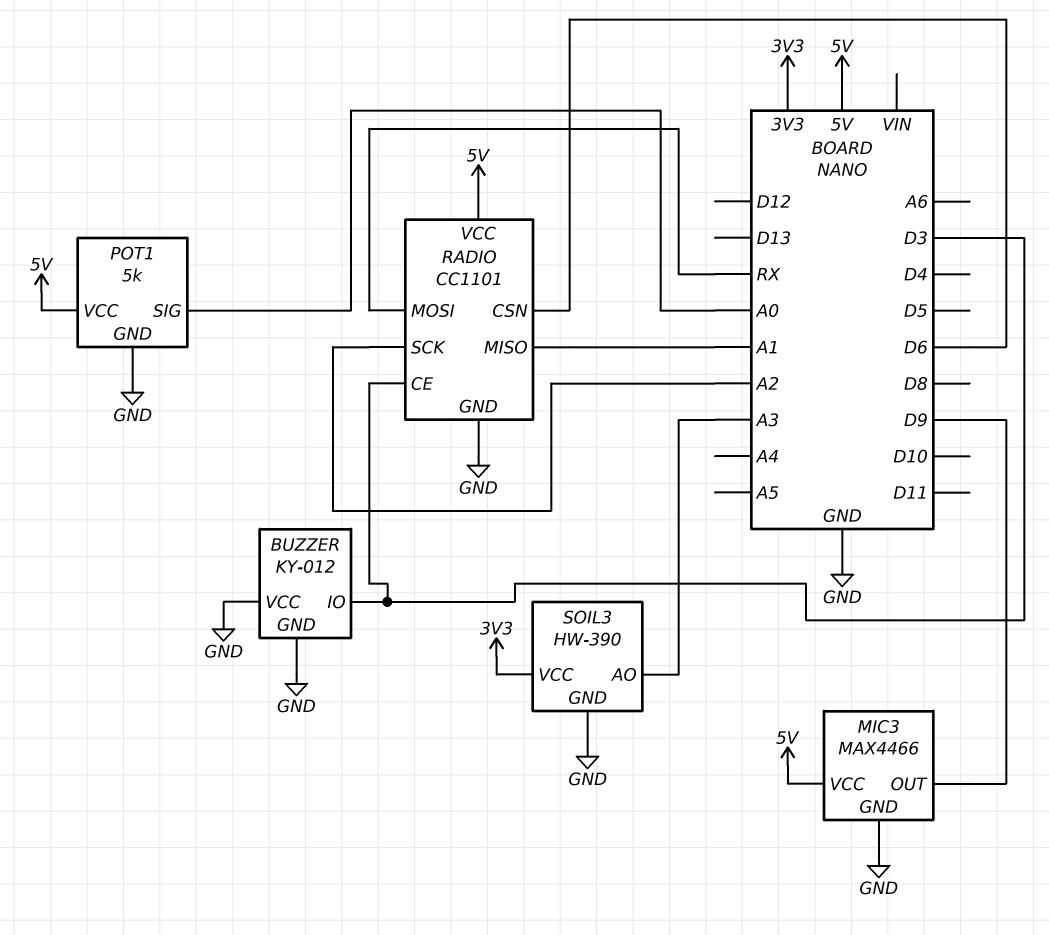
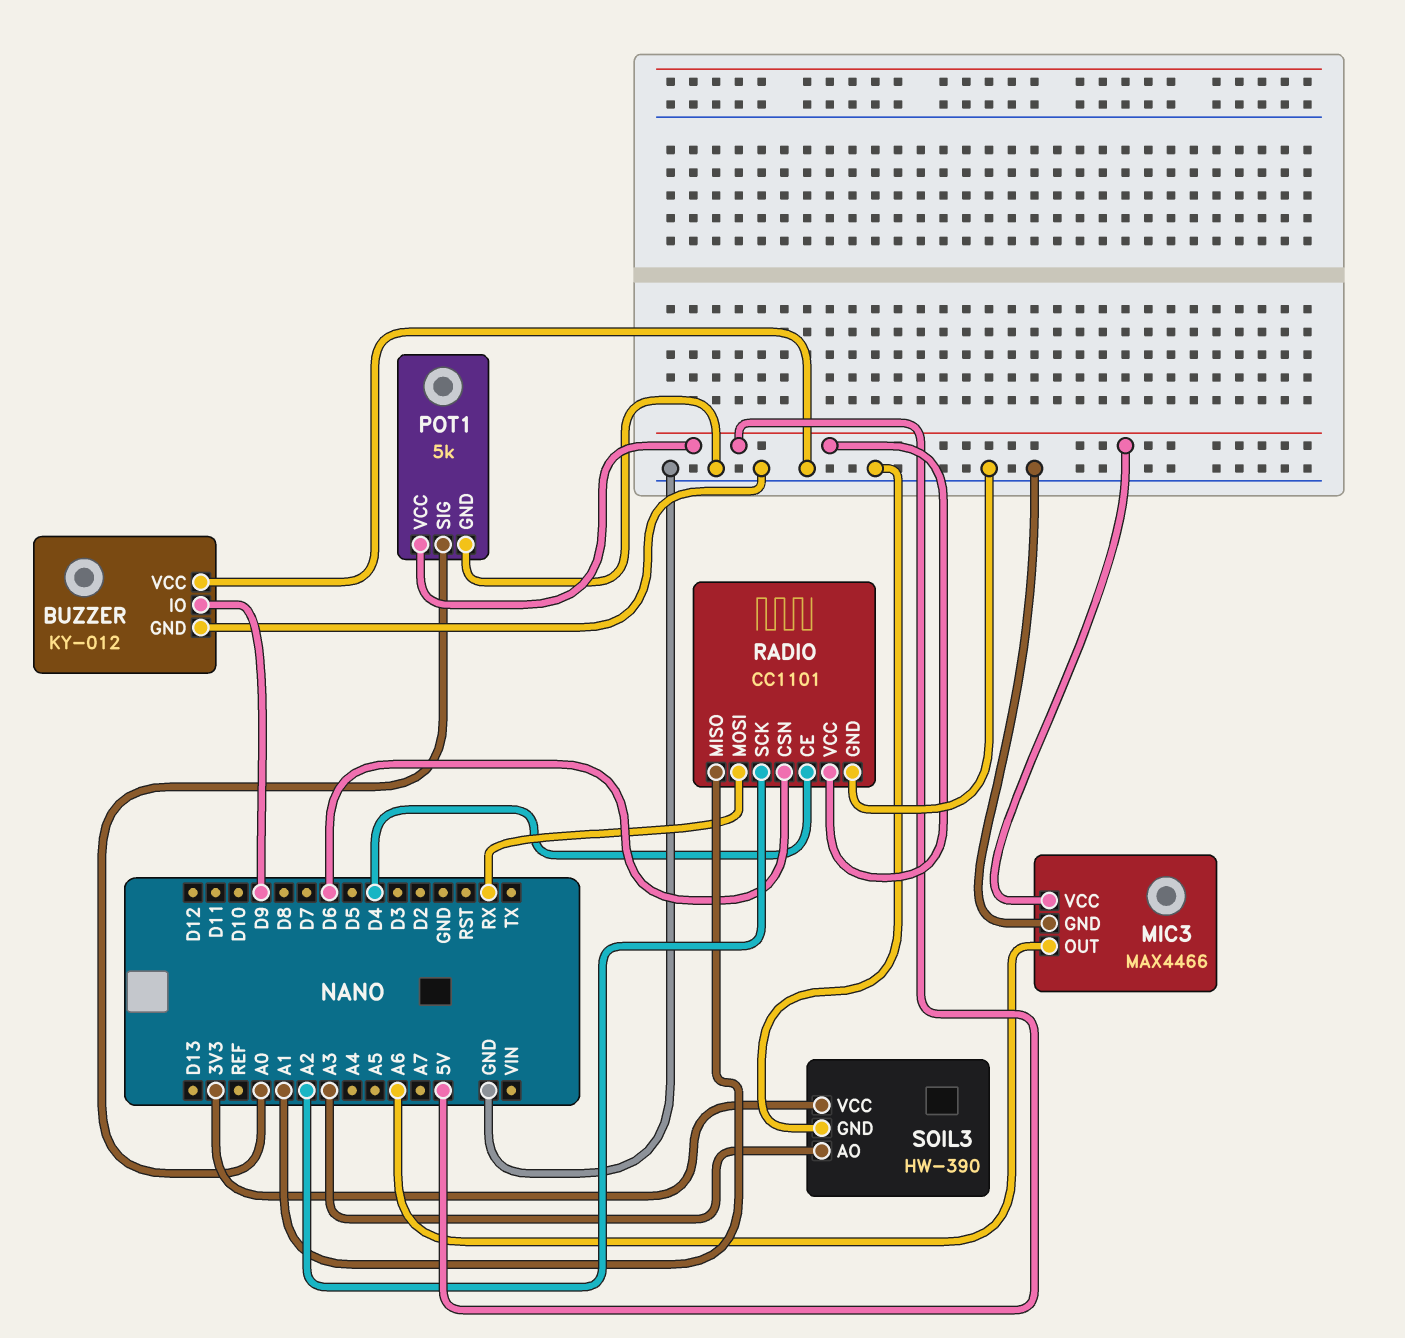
BUZZER pin IO: D3 -> D9
MIC3 pin OUT: D9 -> A6
RADIO pin CE: D3 -> D4

